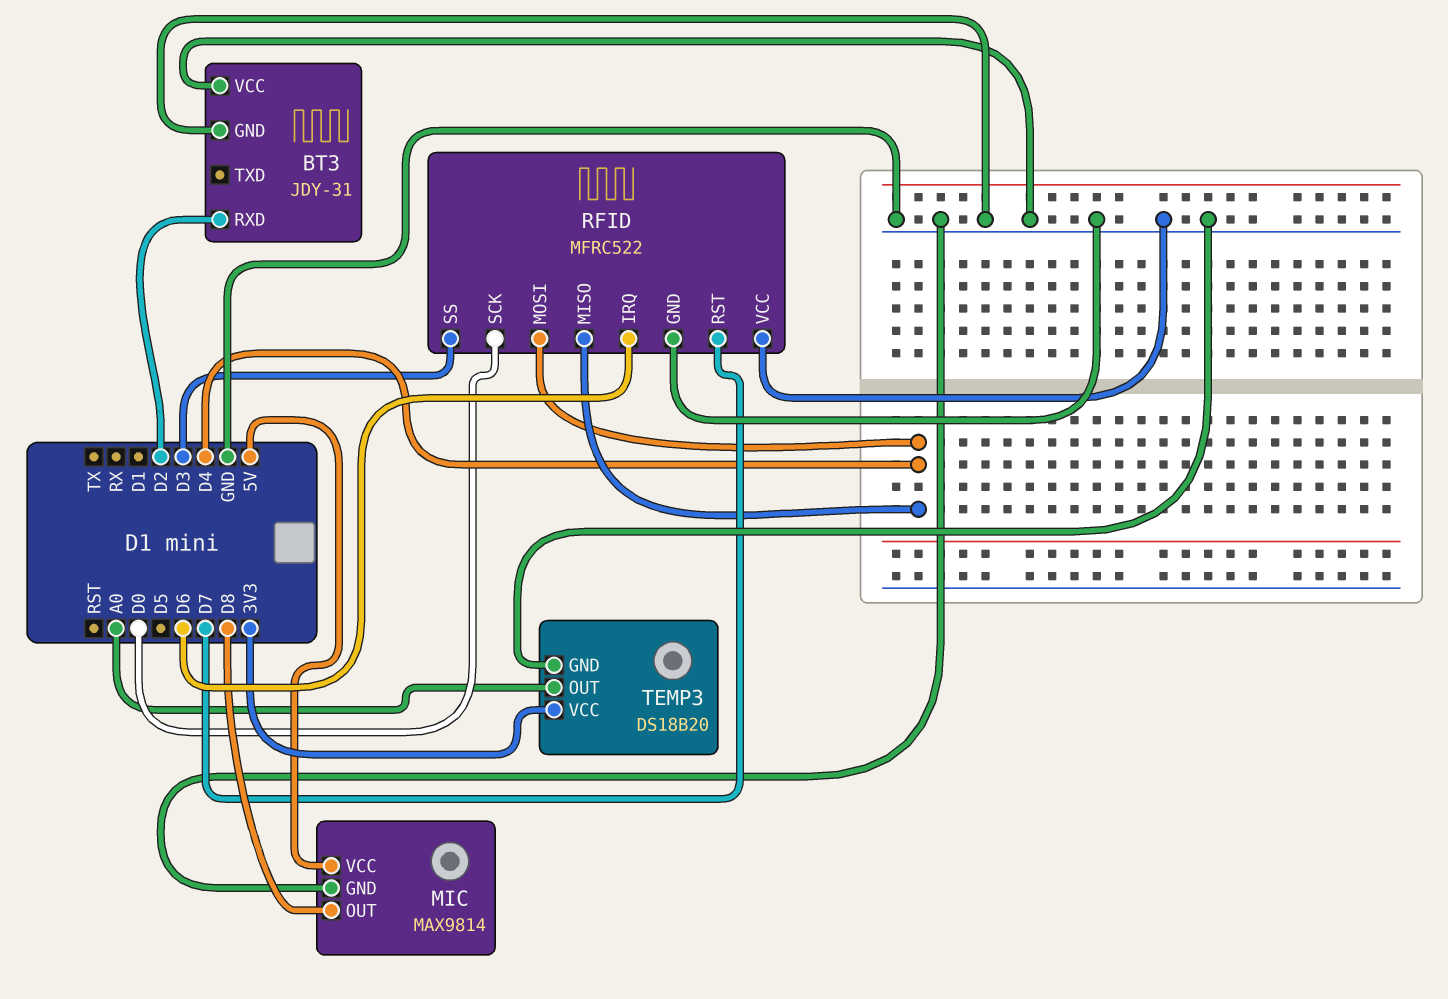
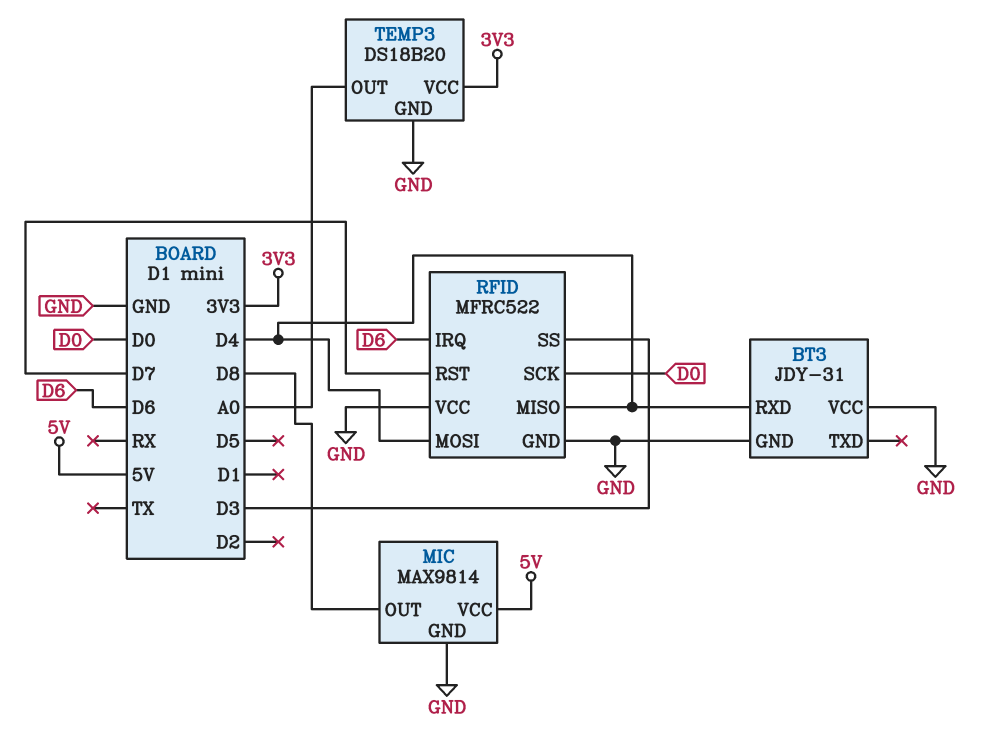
BT3 pin RXD: D2 -> D4

